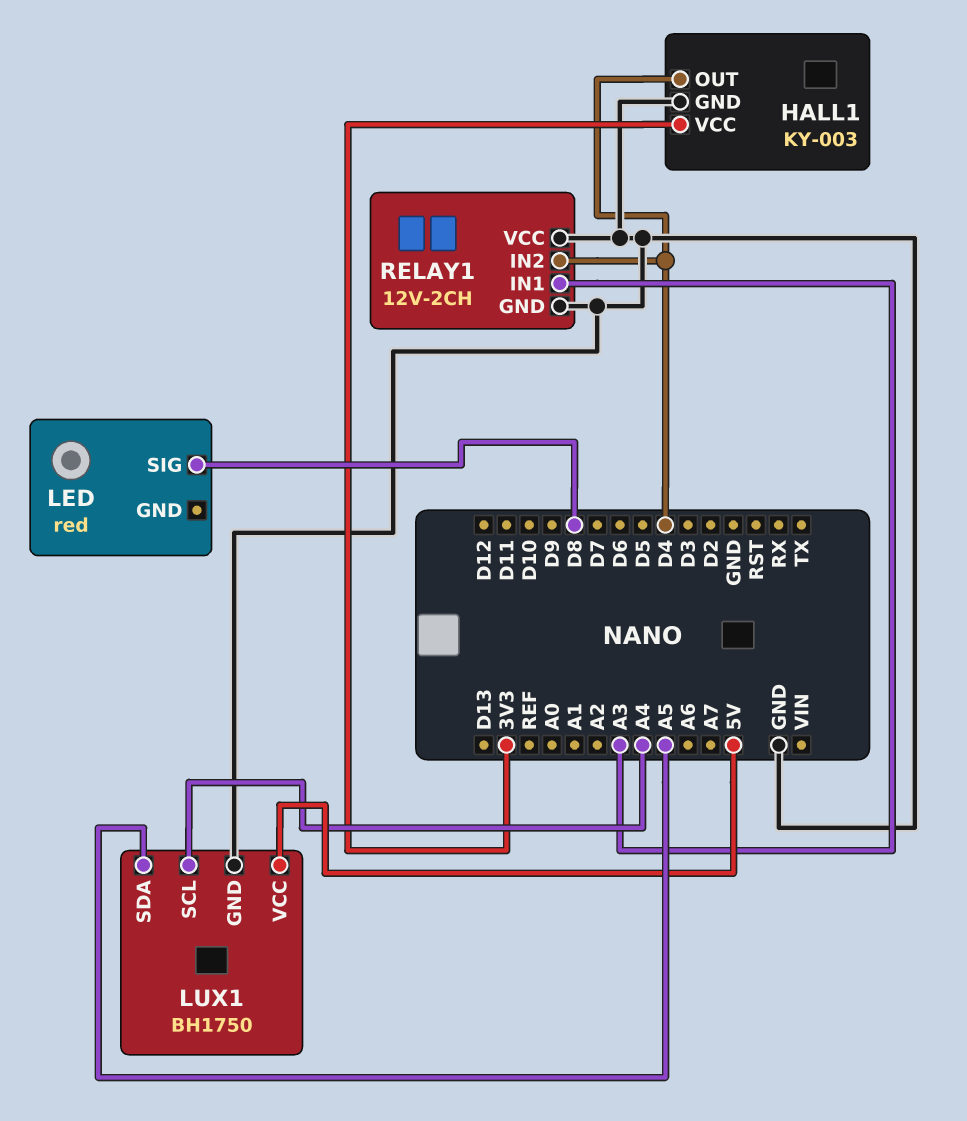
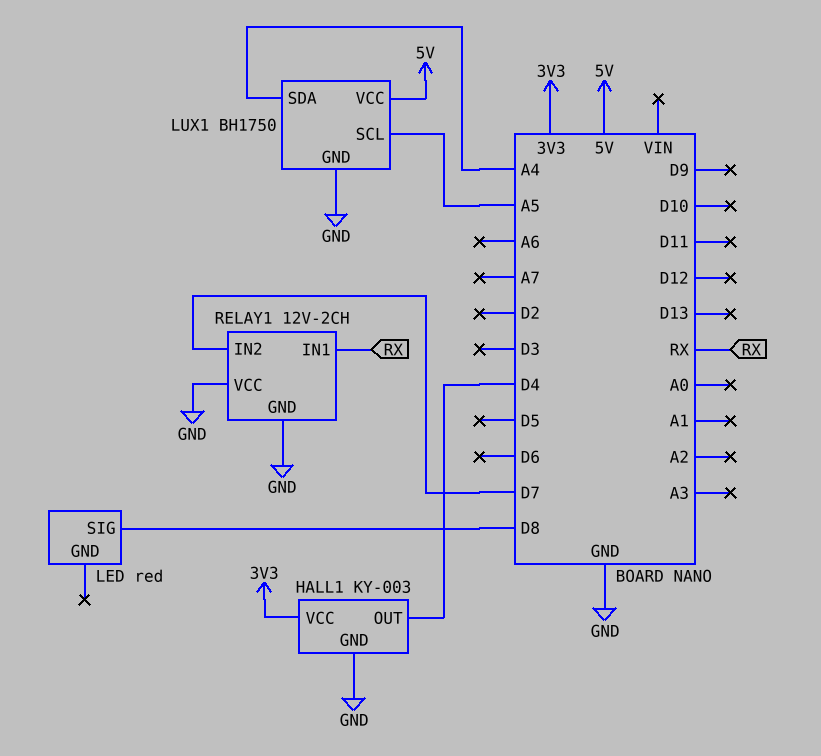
LUX1 pin SCL: A4 -> A5
LUX1 pin SDA: A5 -> A4
RELAY1 pin IN1: A3 -> RX
RELAY1 pin IN2: D4 -> D7

